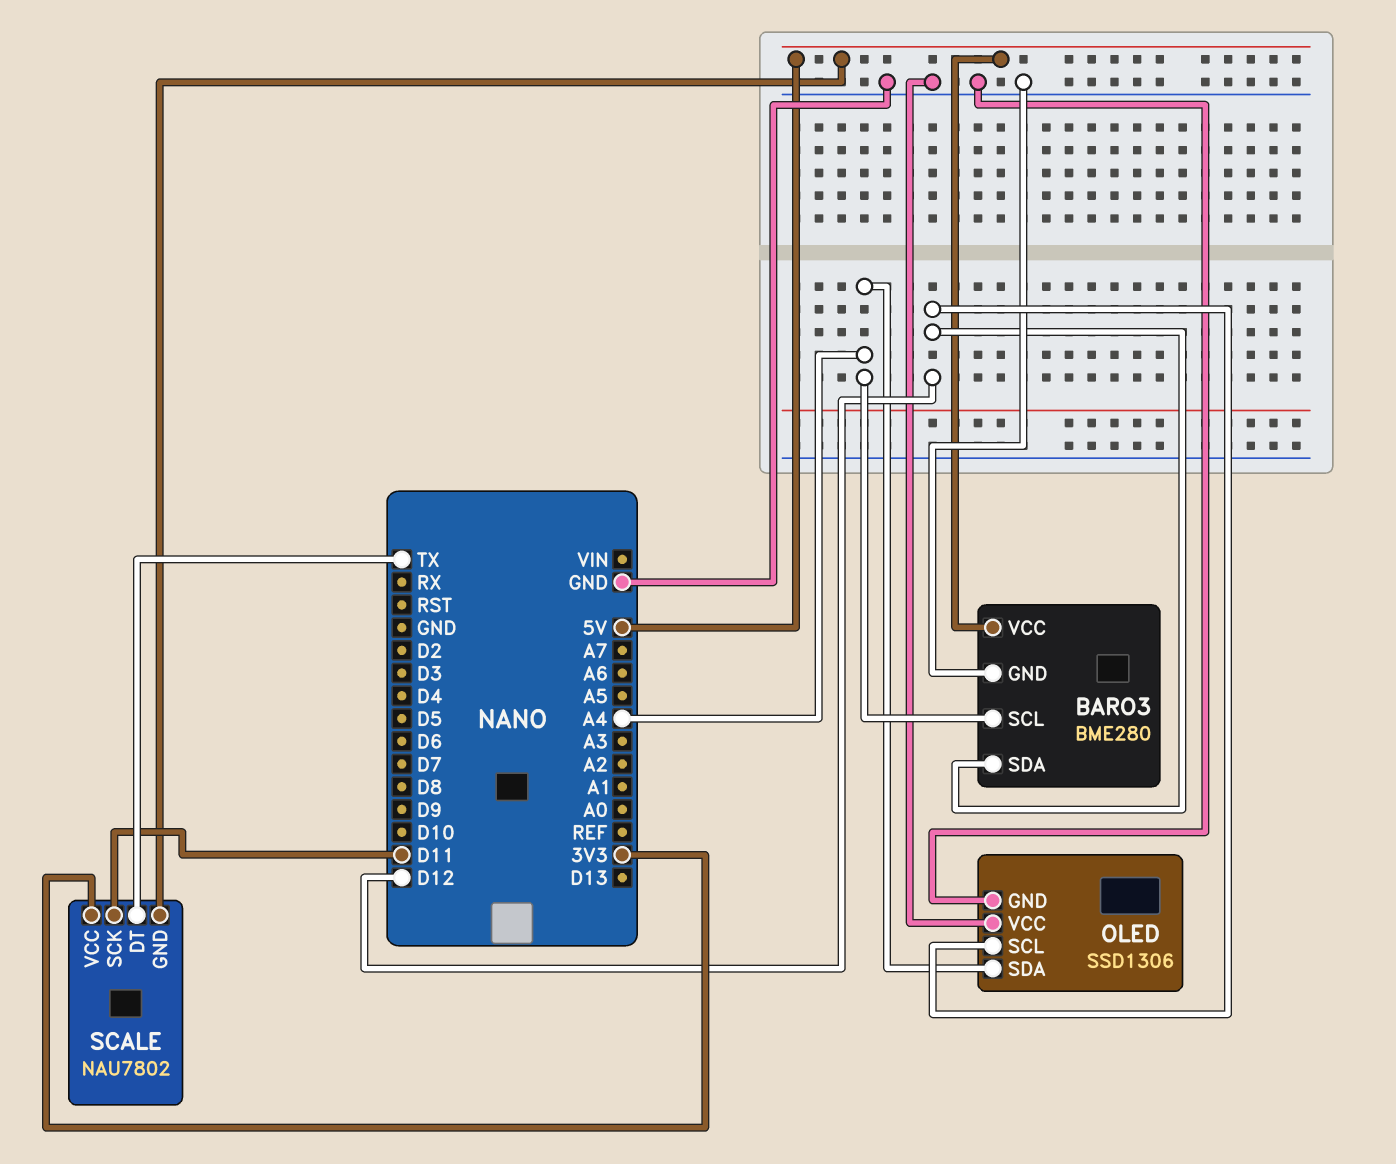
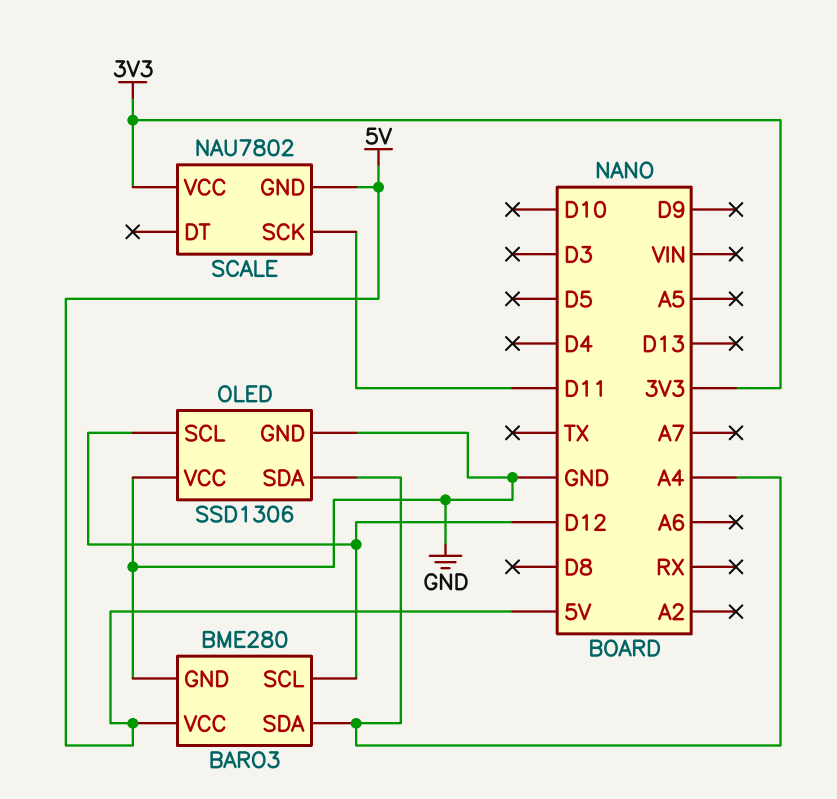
BARO3 pin SCL: A4 -> D12
BARO3 pin SDA: D12 -> A4
SCALE pin DT: TX -> none

